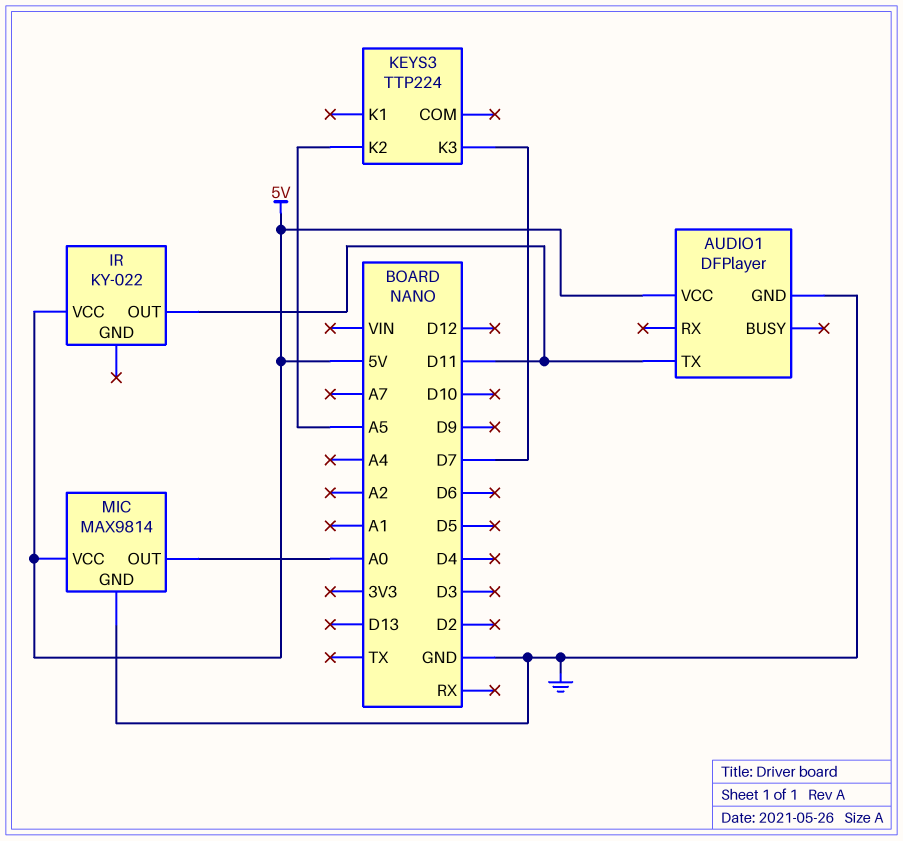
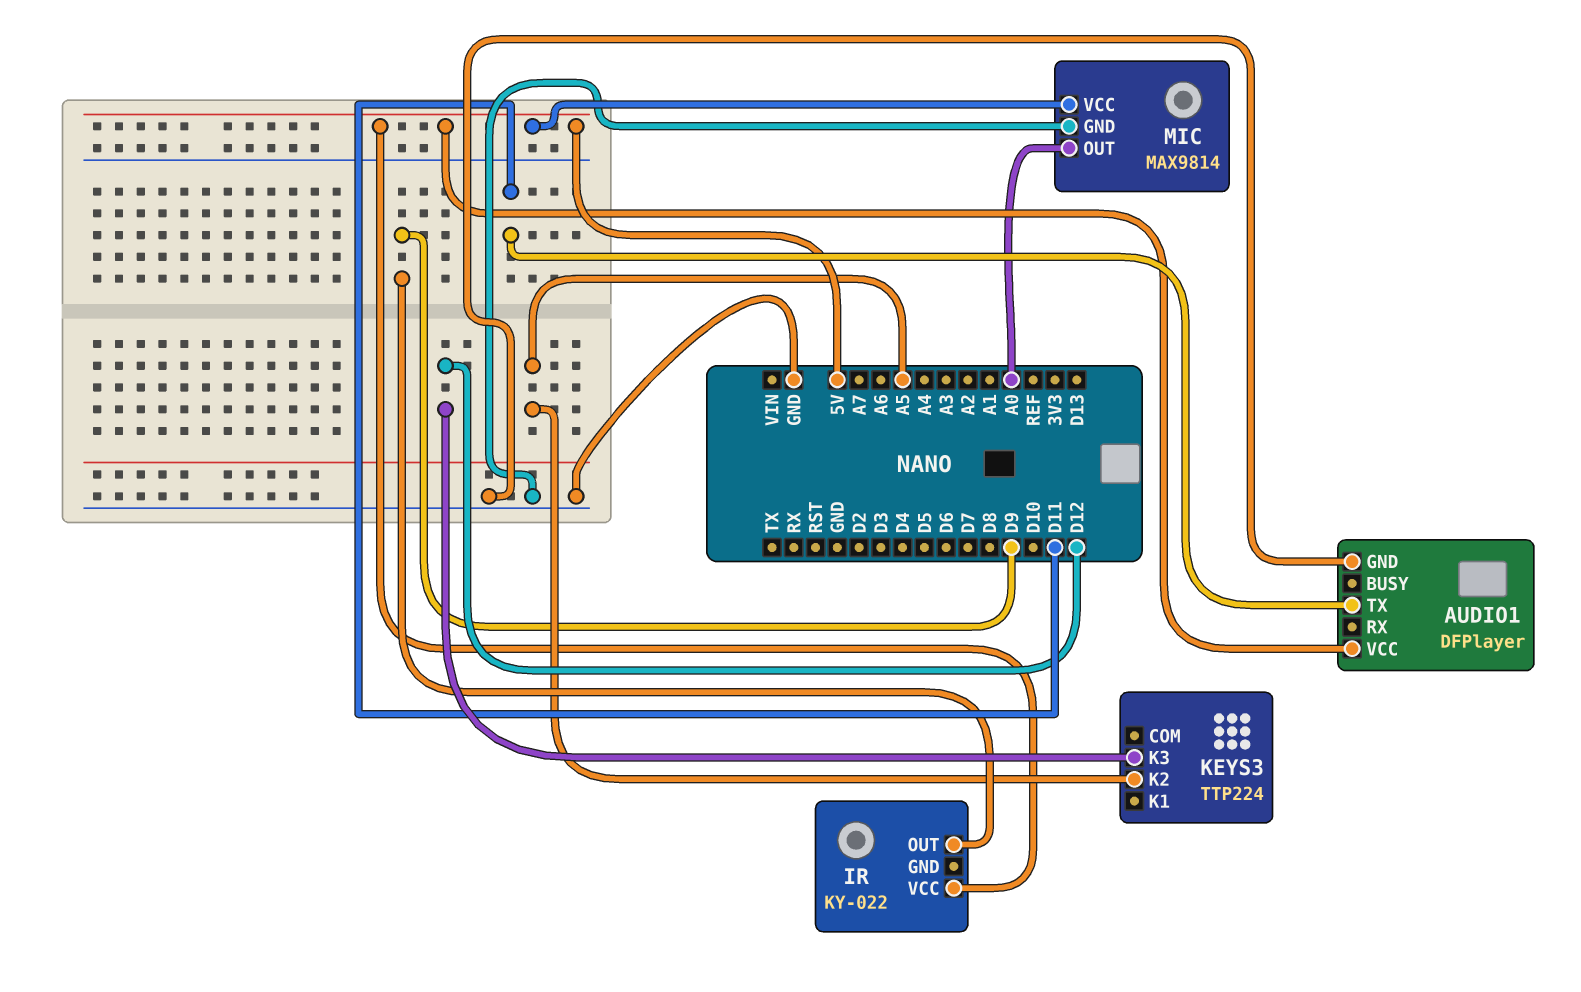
IR pin OUT: D11 -> D9
KEYS3 pin K3: D7 -> D12

